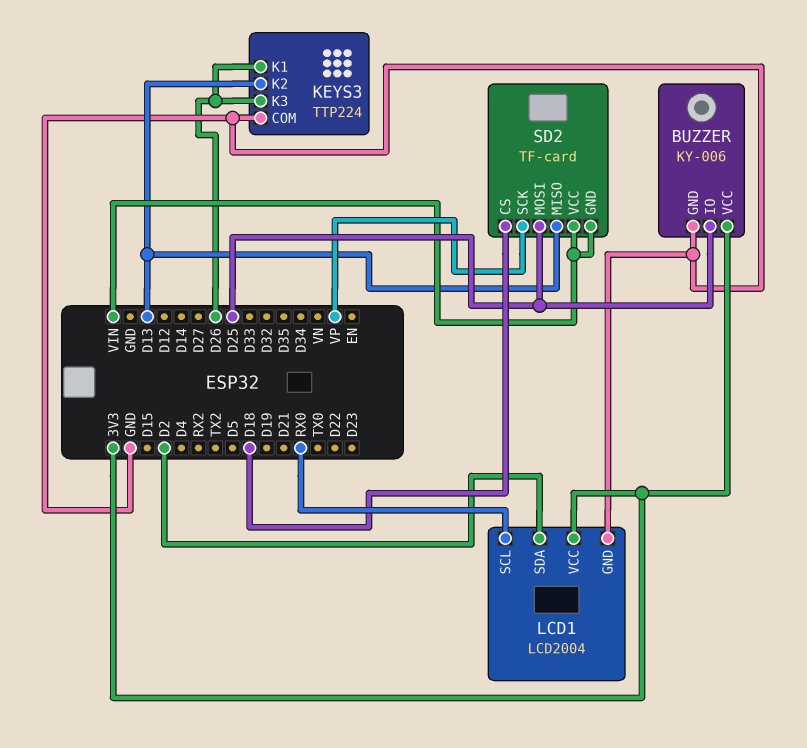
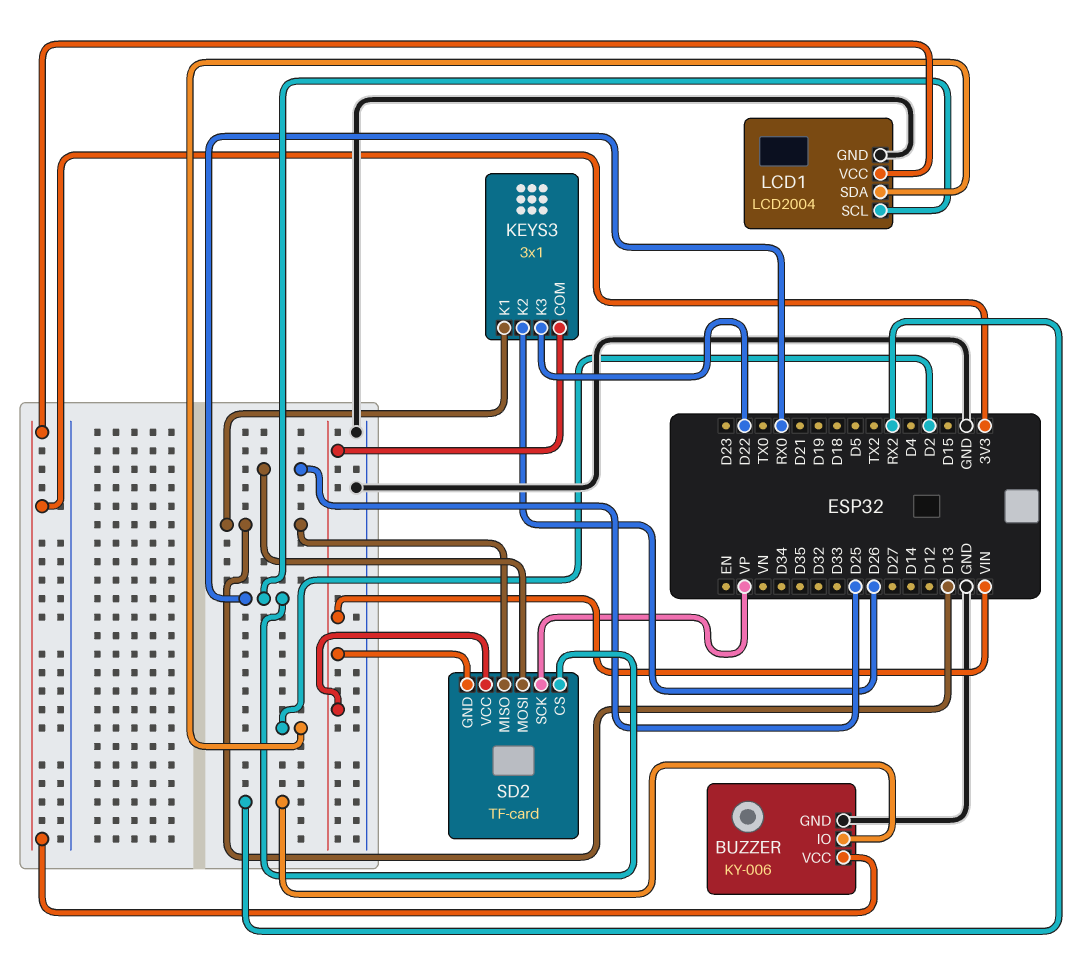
BUZZER pin IO: D25 -> RX2
KEYS3: TTP224 -> 3x1
KEYS3 pin COM: GND -> VIN
KEYS3 pin K1: D26 -> D13
KEYS3 pin K2: D13 -> D26
KEYS3 pin K3: D26 -> D22
SD2 pin CS: D18 -> RX0

